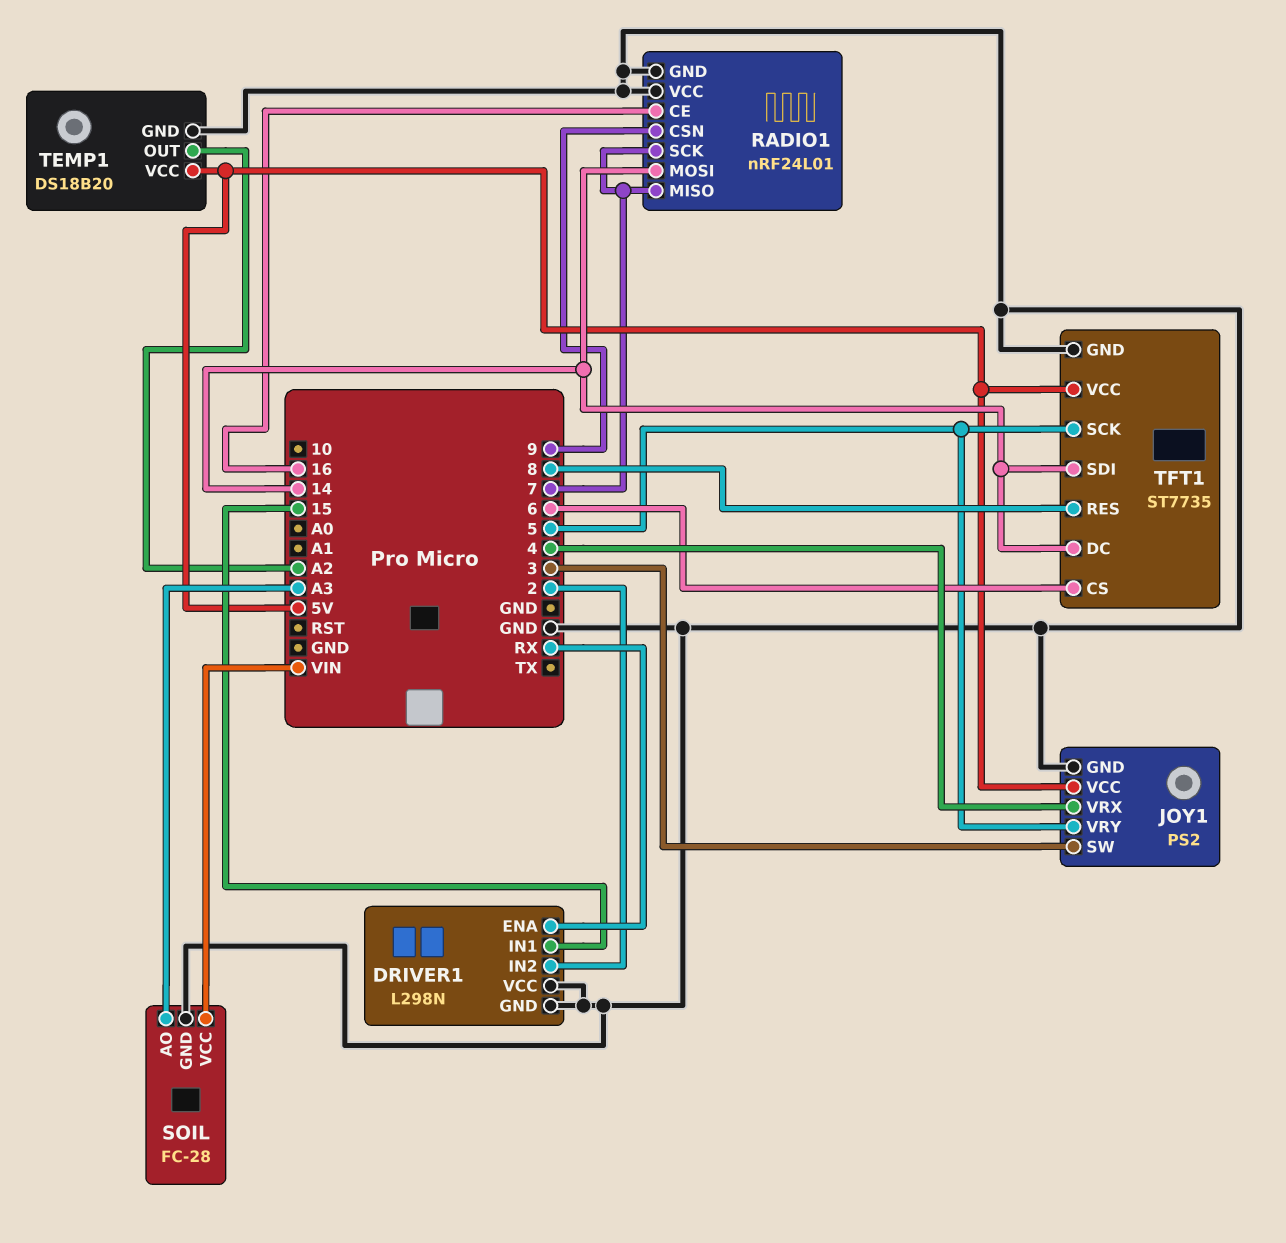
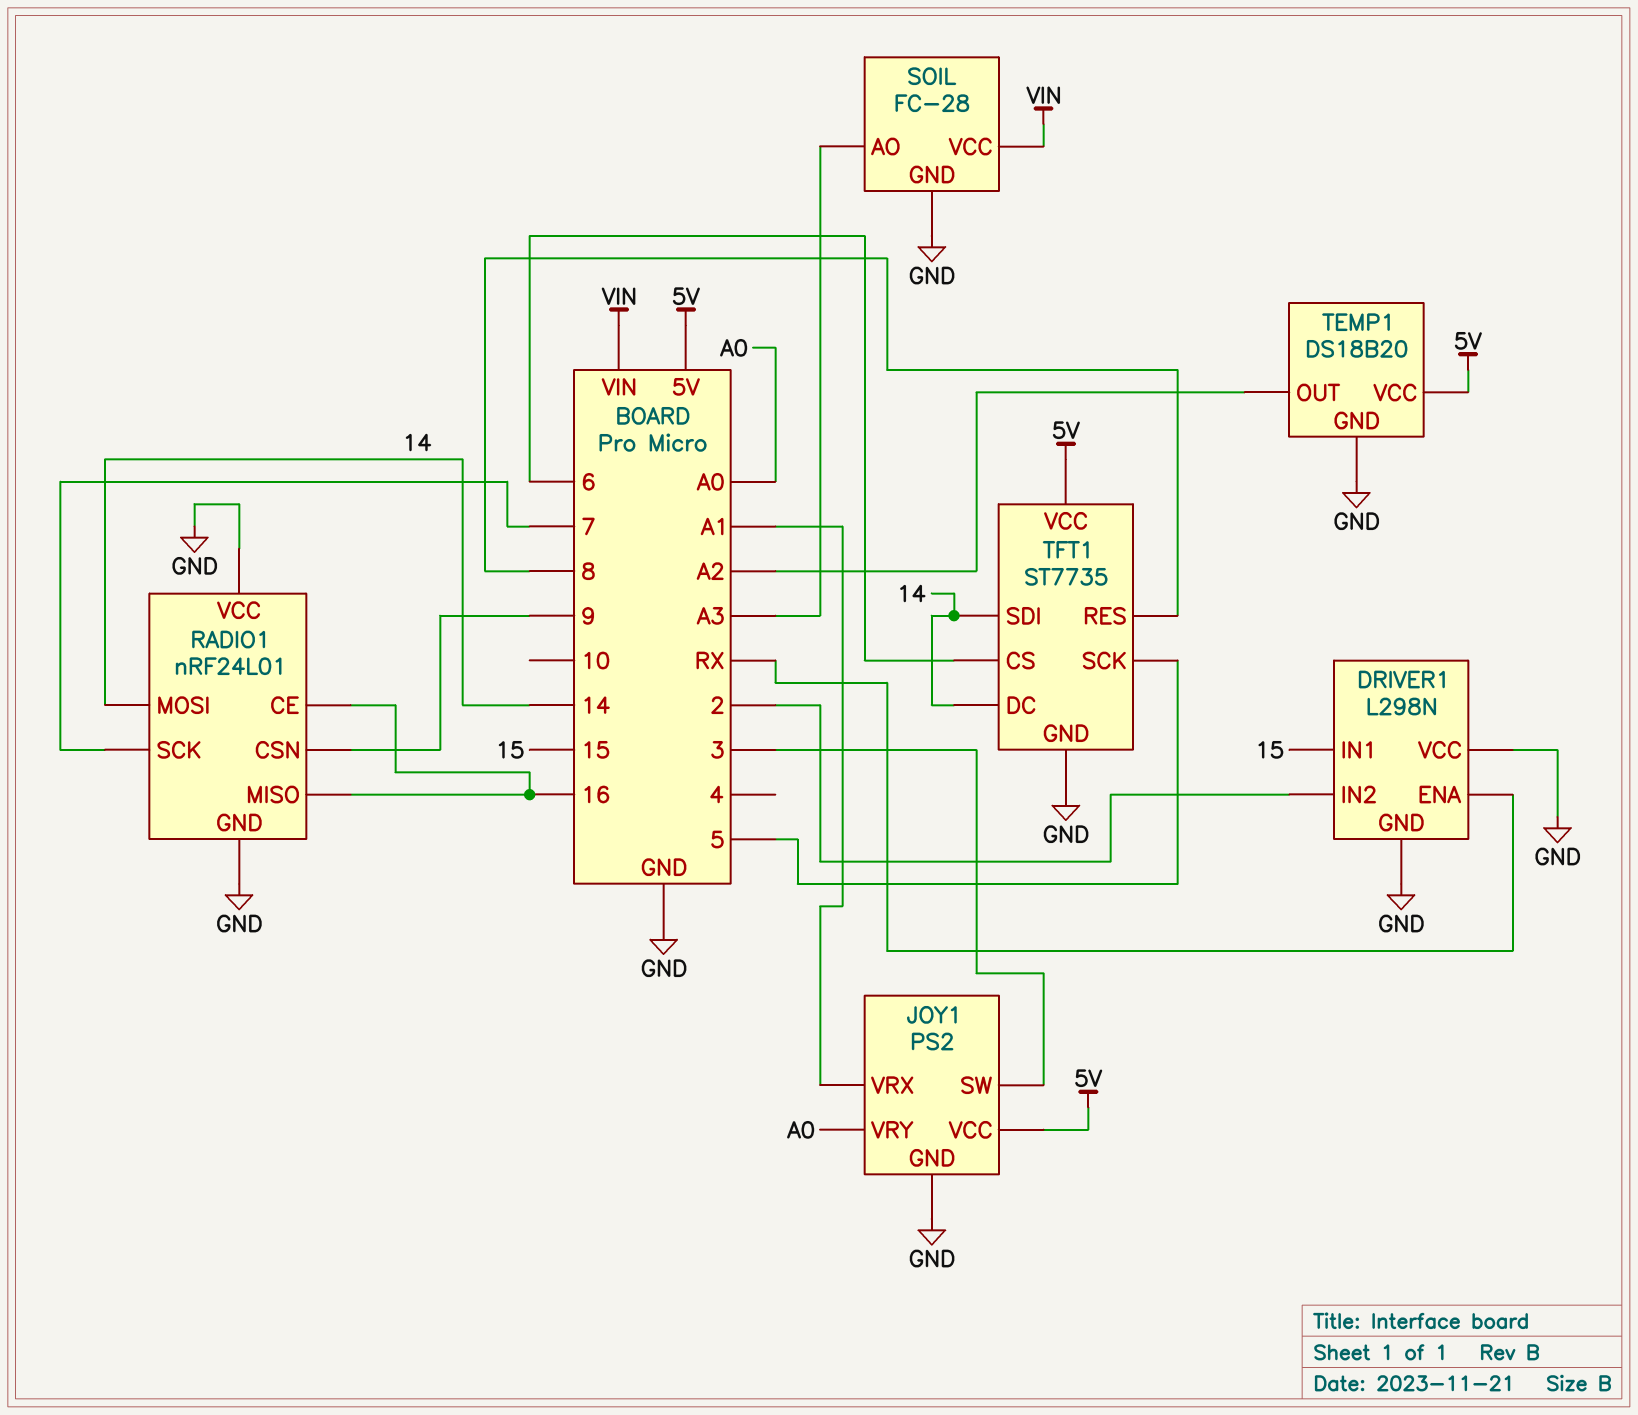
JOY1 pin VRX: 4 -> A1
JOY1 pin VRY: 5 -> A0
RADIO1 pin MISO: 7 -> 16

